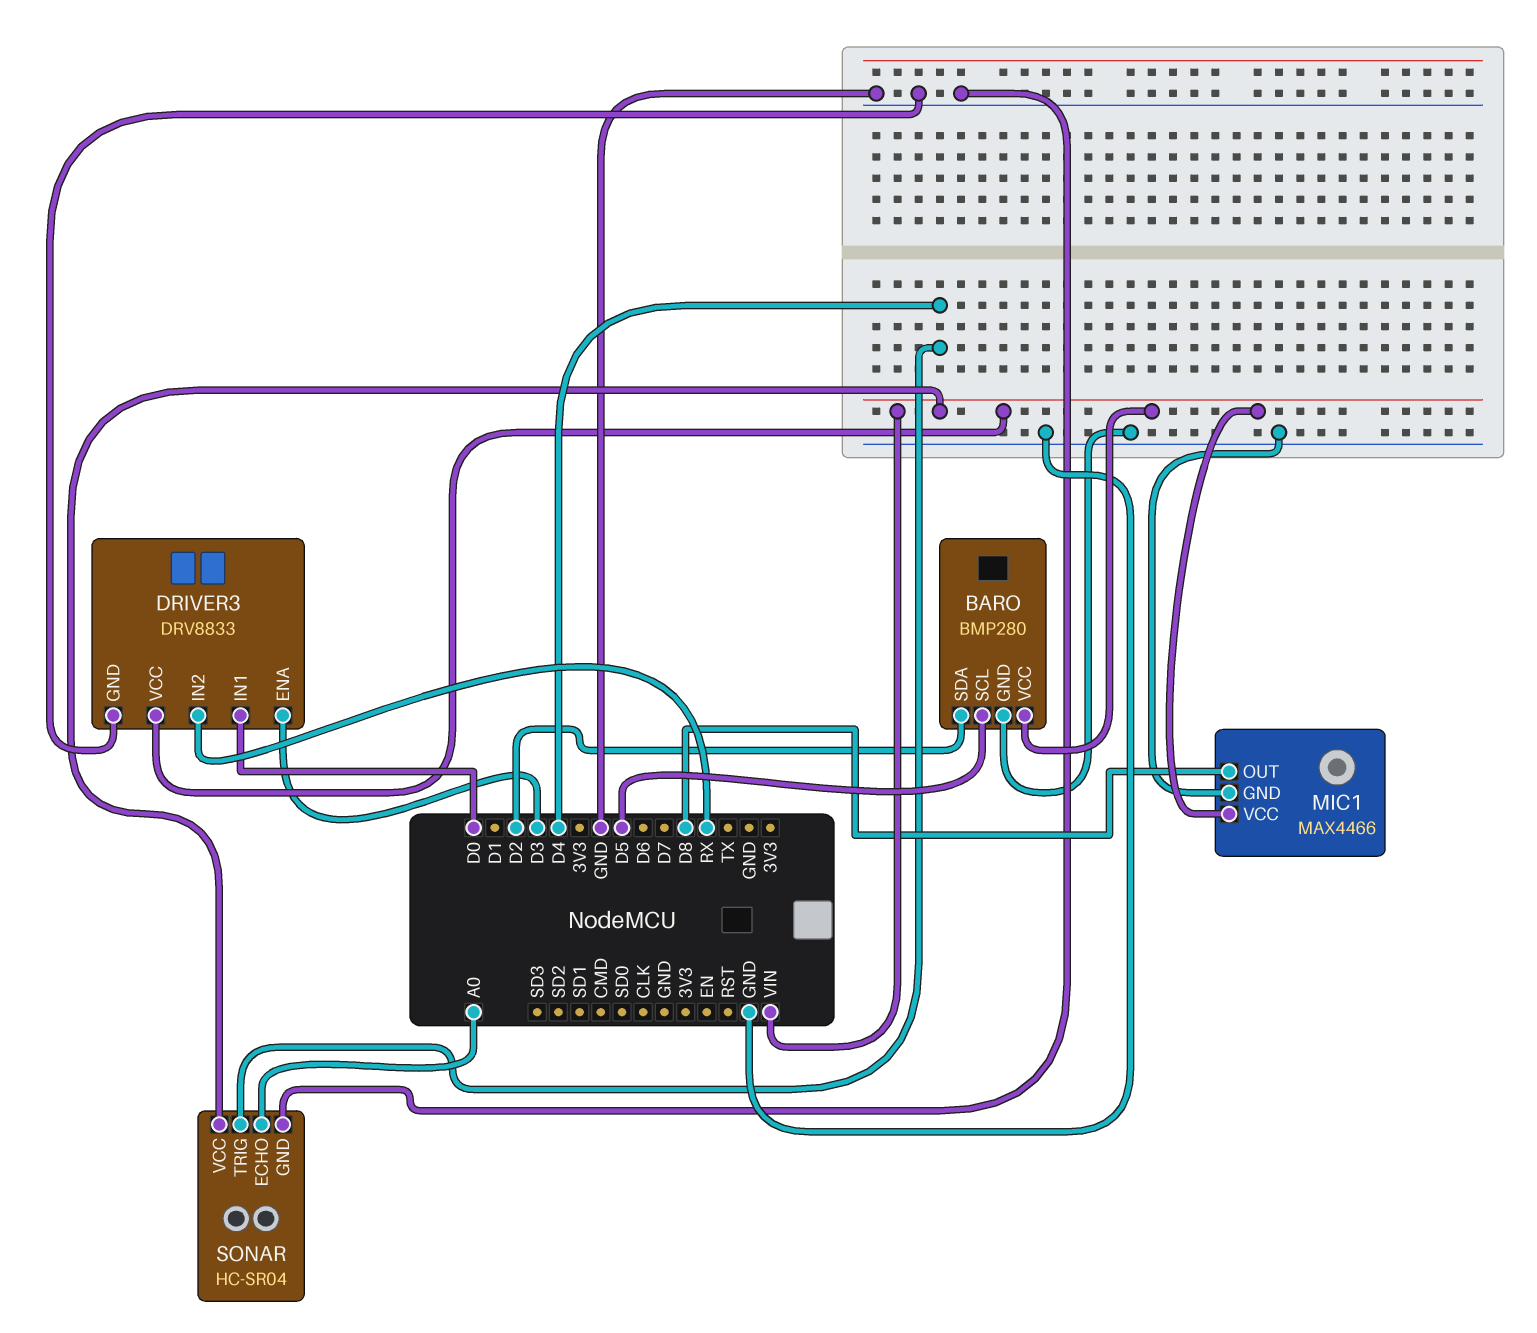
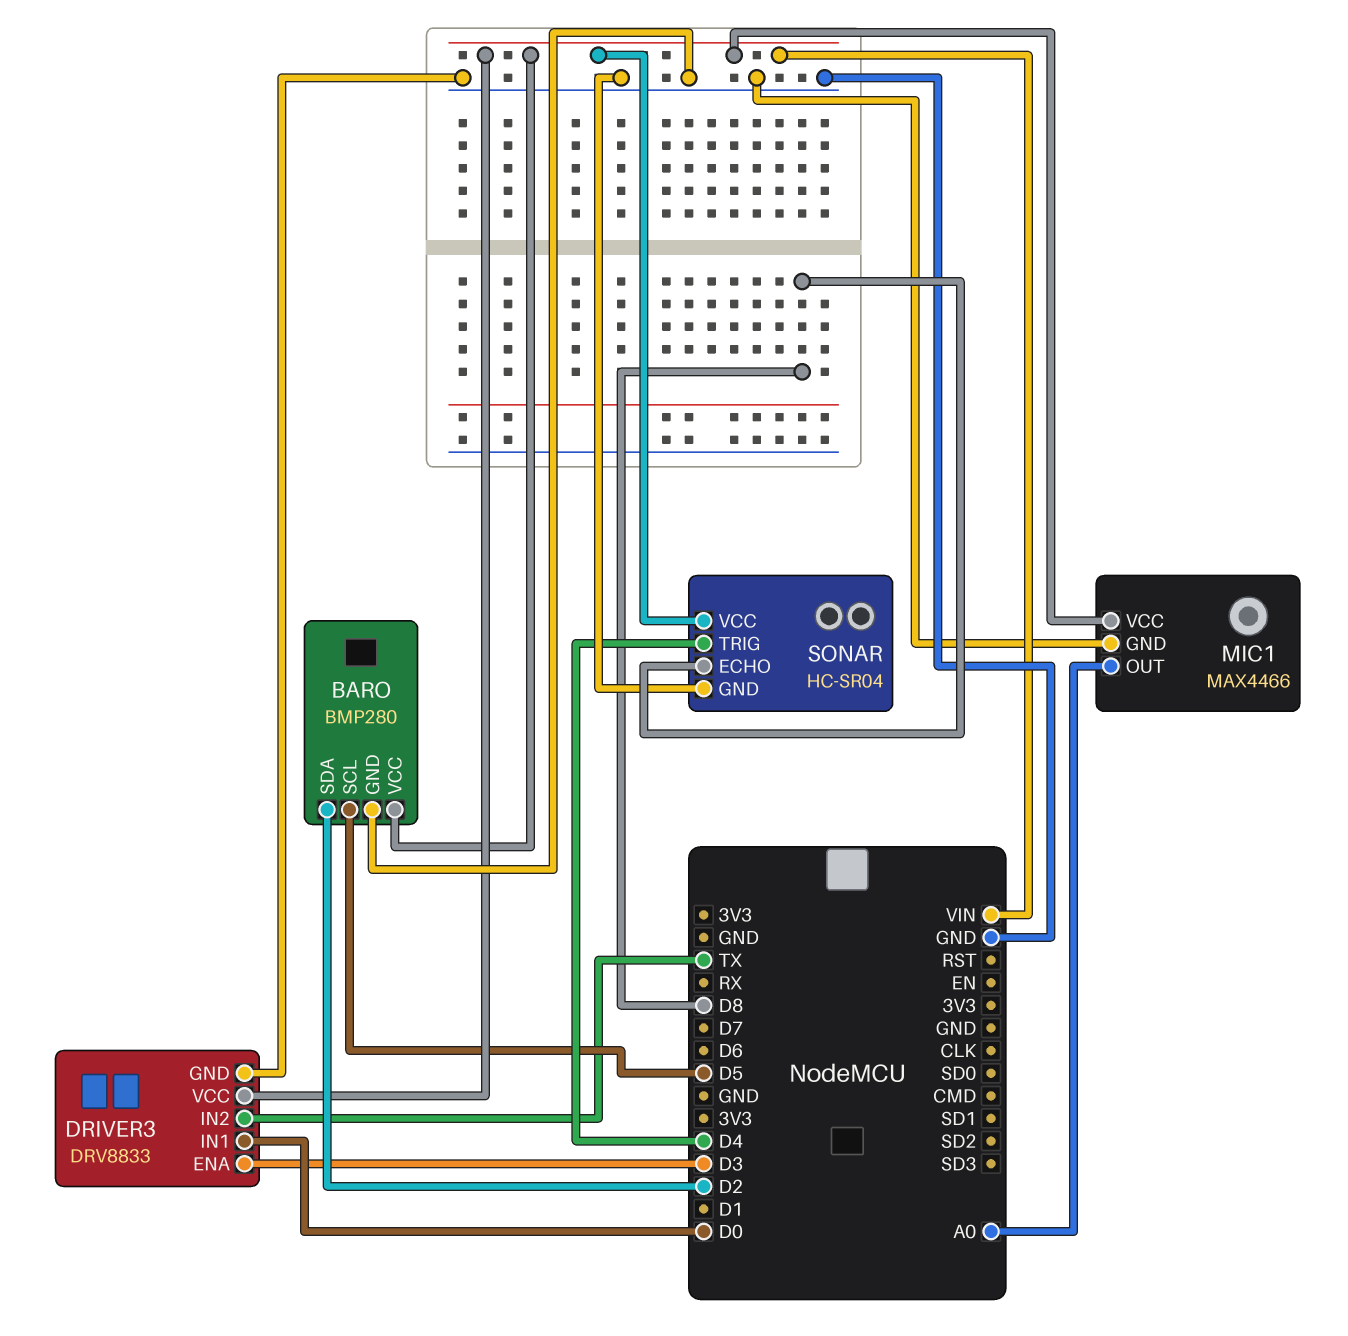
DRIVER3 pin IN2: RX -> TX
MIC1 pin OUT: D8 -> A0
SONAR pin ECHO: A0 -> D8

